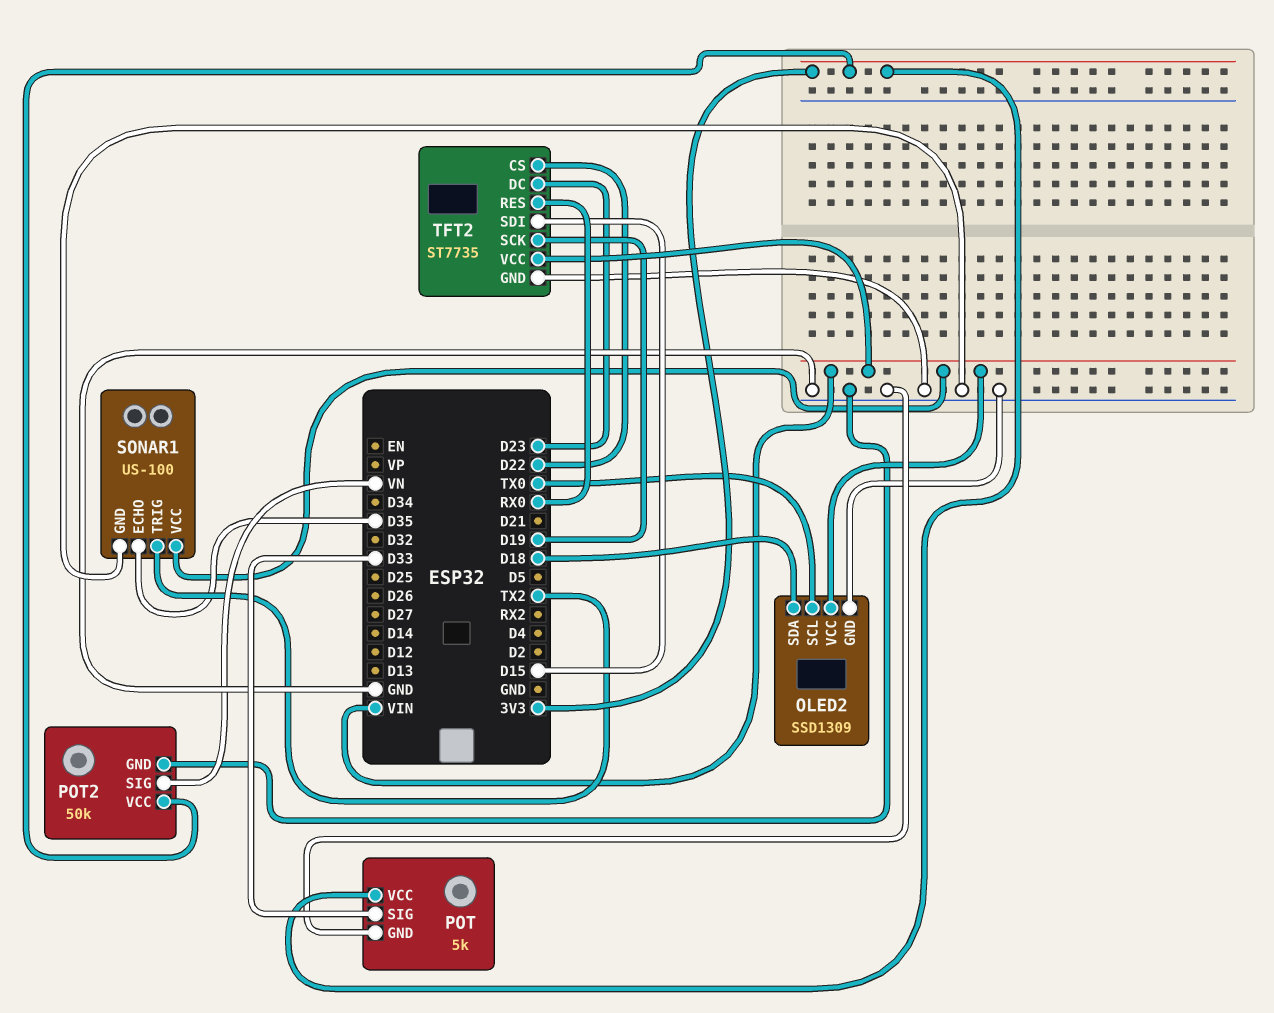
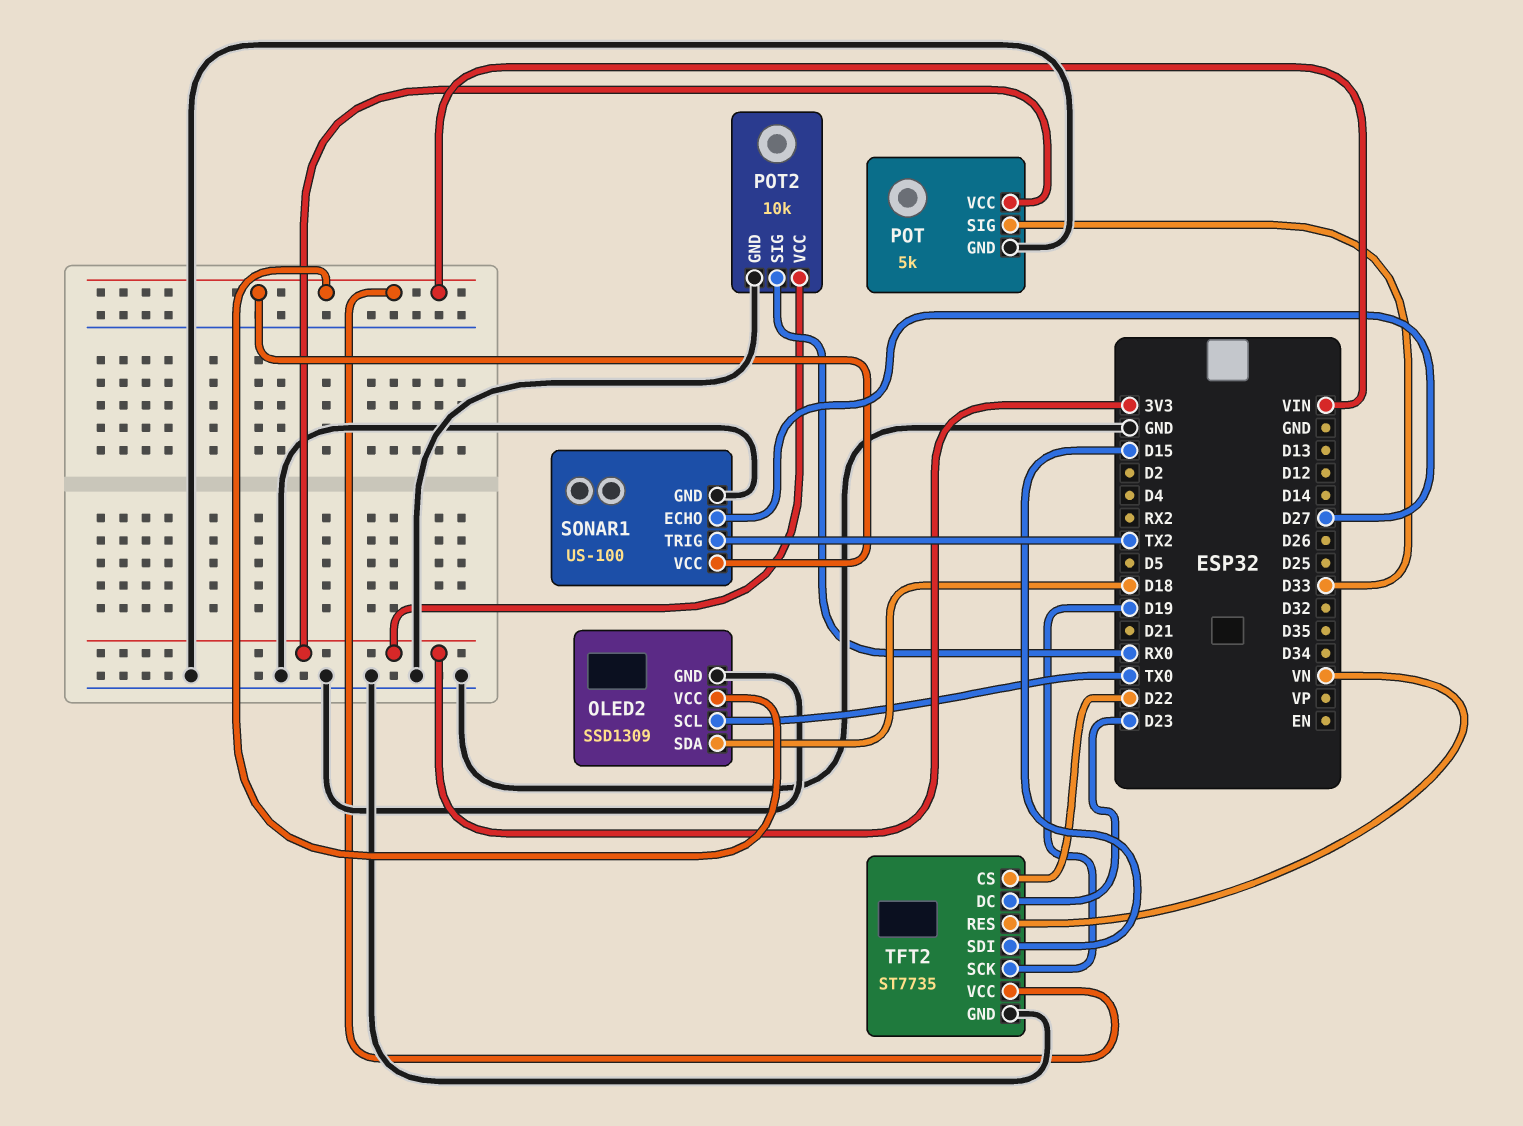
POT2: 50k -> 10k
POT2 pin SIG: VN -> RX0
SONAR1 pin ECHO: D35 -> D27
TFT2 pin RES: RX0 -> VN

